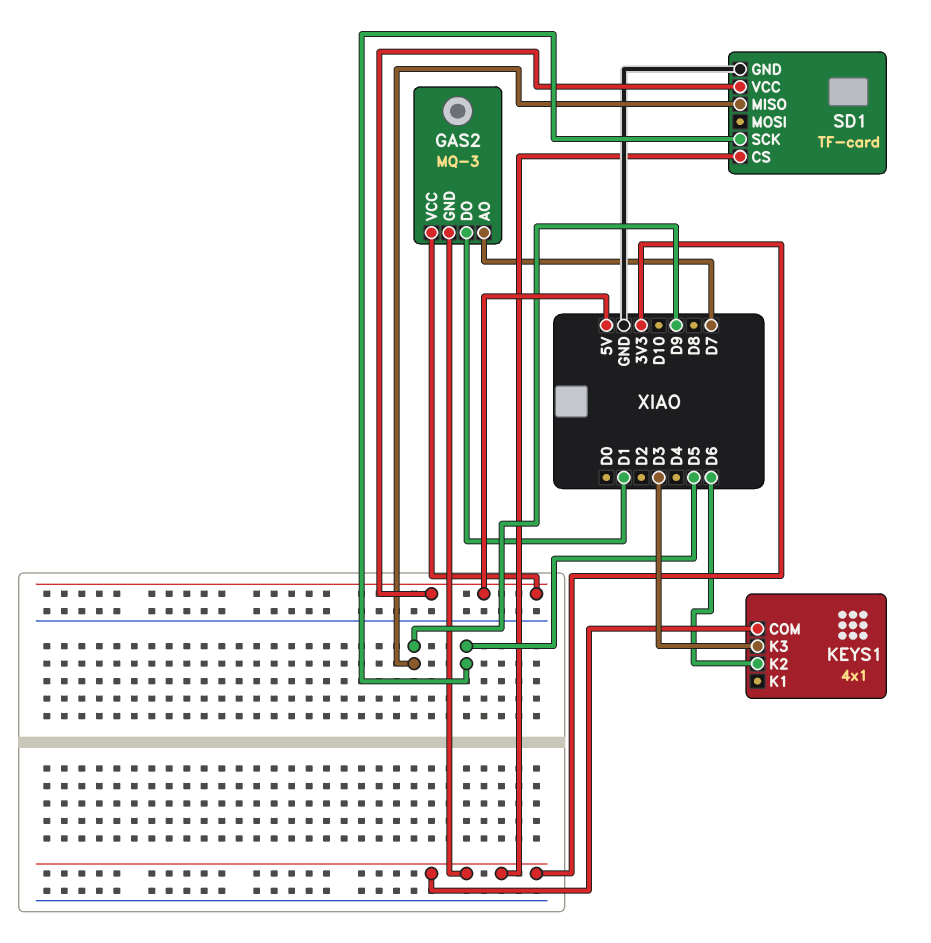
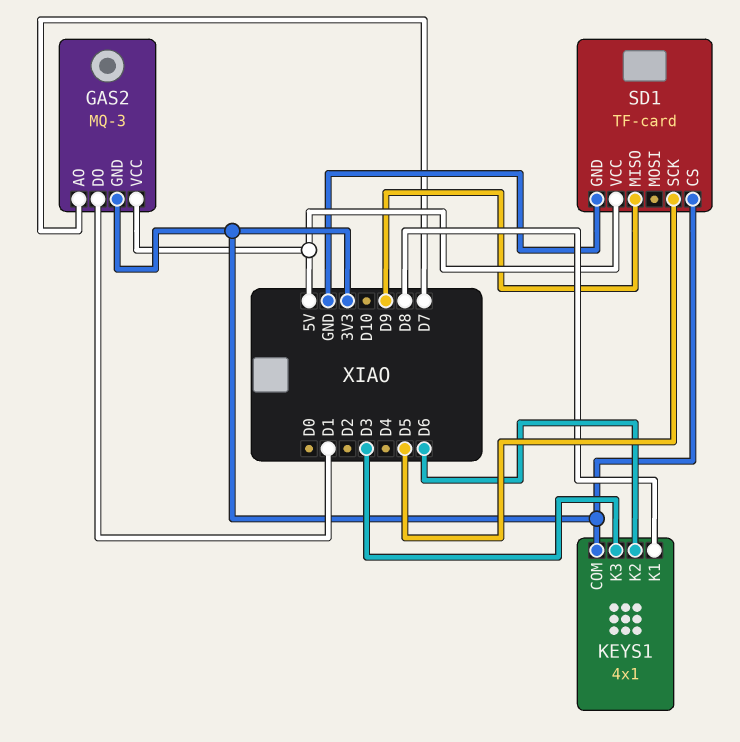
KEYS1 pin K1: none -> D8

